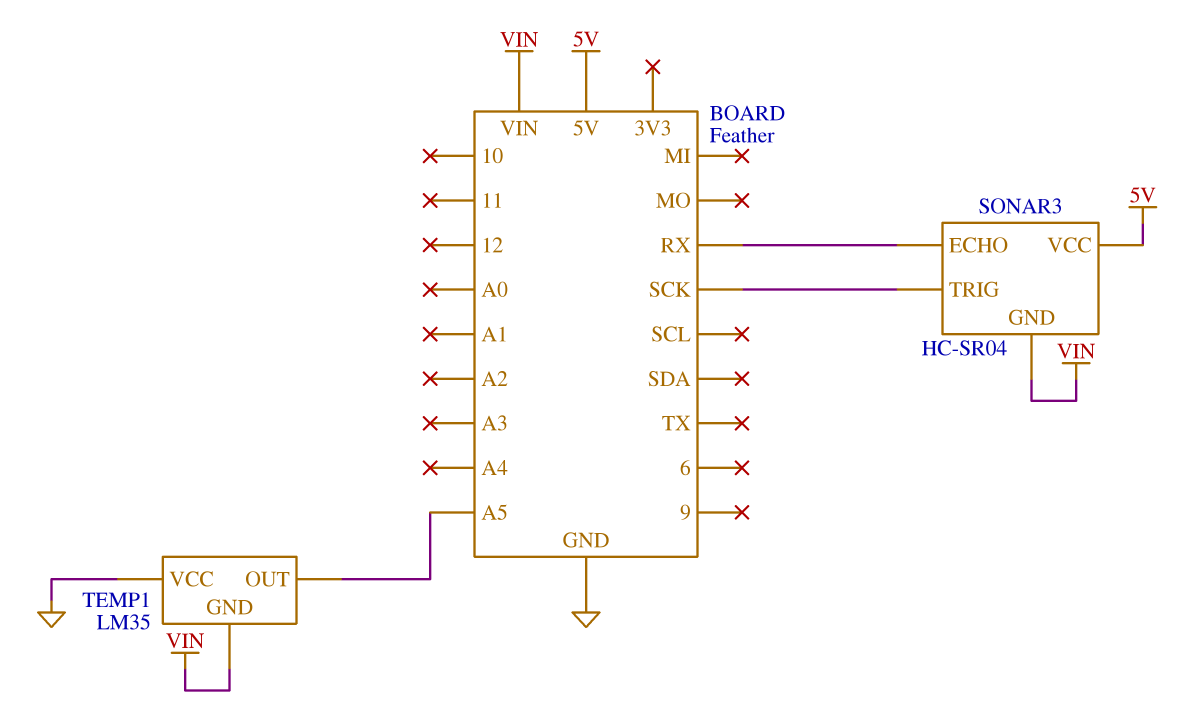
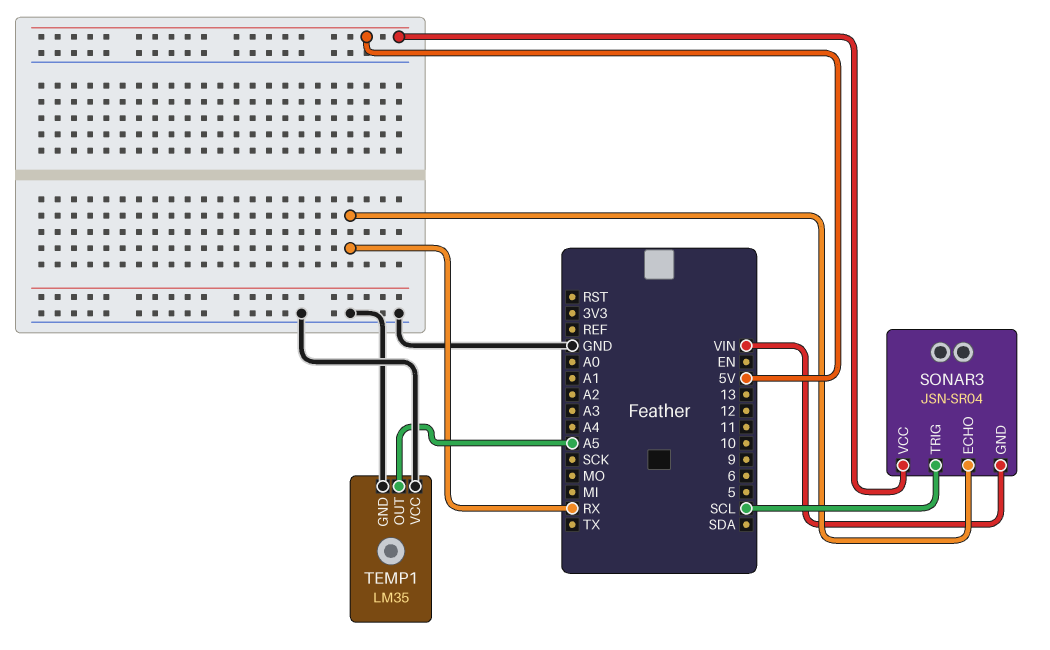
SONAR3: HC-SR04 -> JSN-SR04
SONAR3 pin TRIG: SCK -> SCL
TEMP1 pin GND: VIN -> GND

